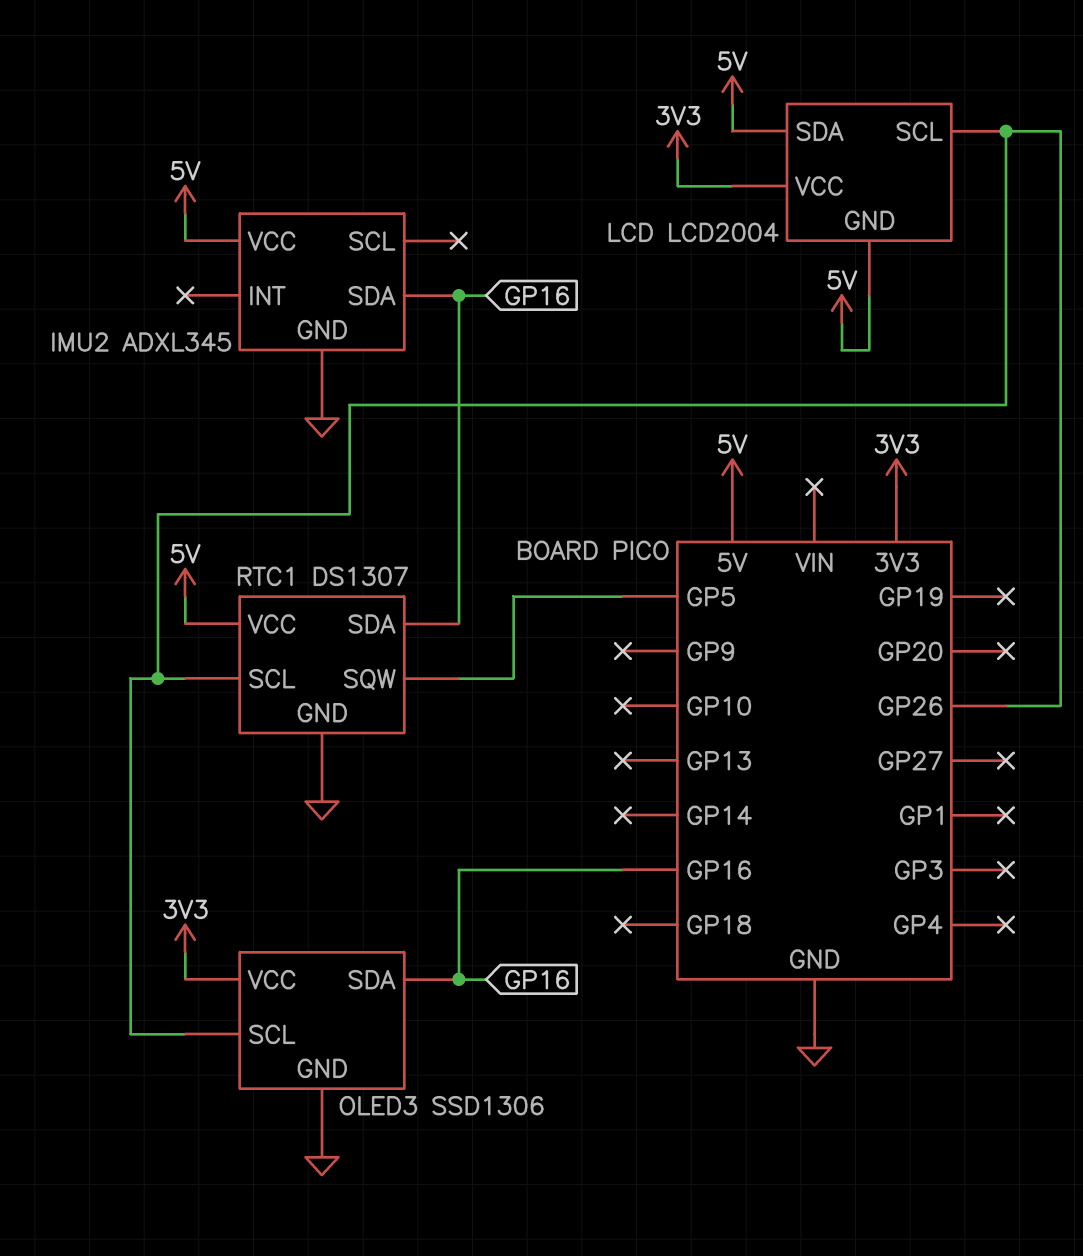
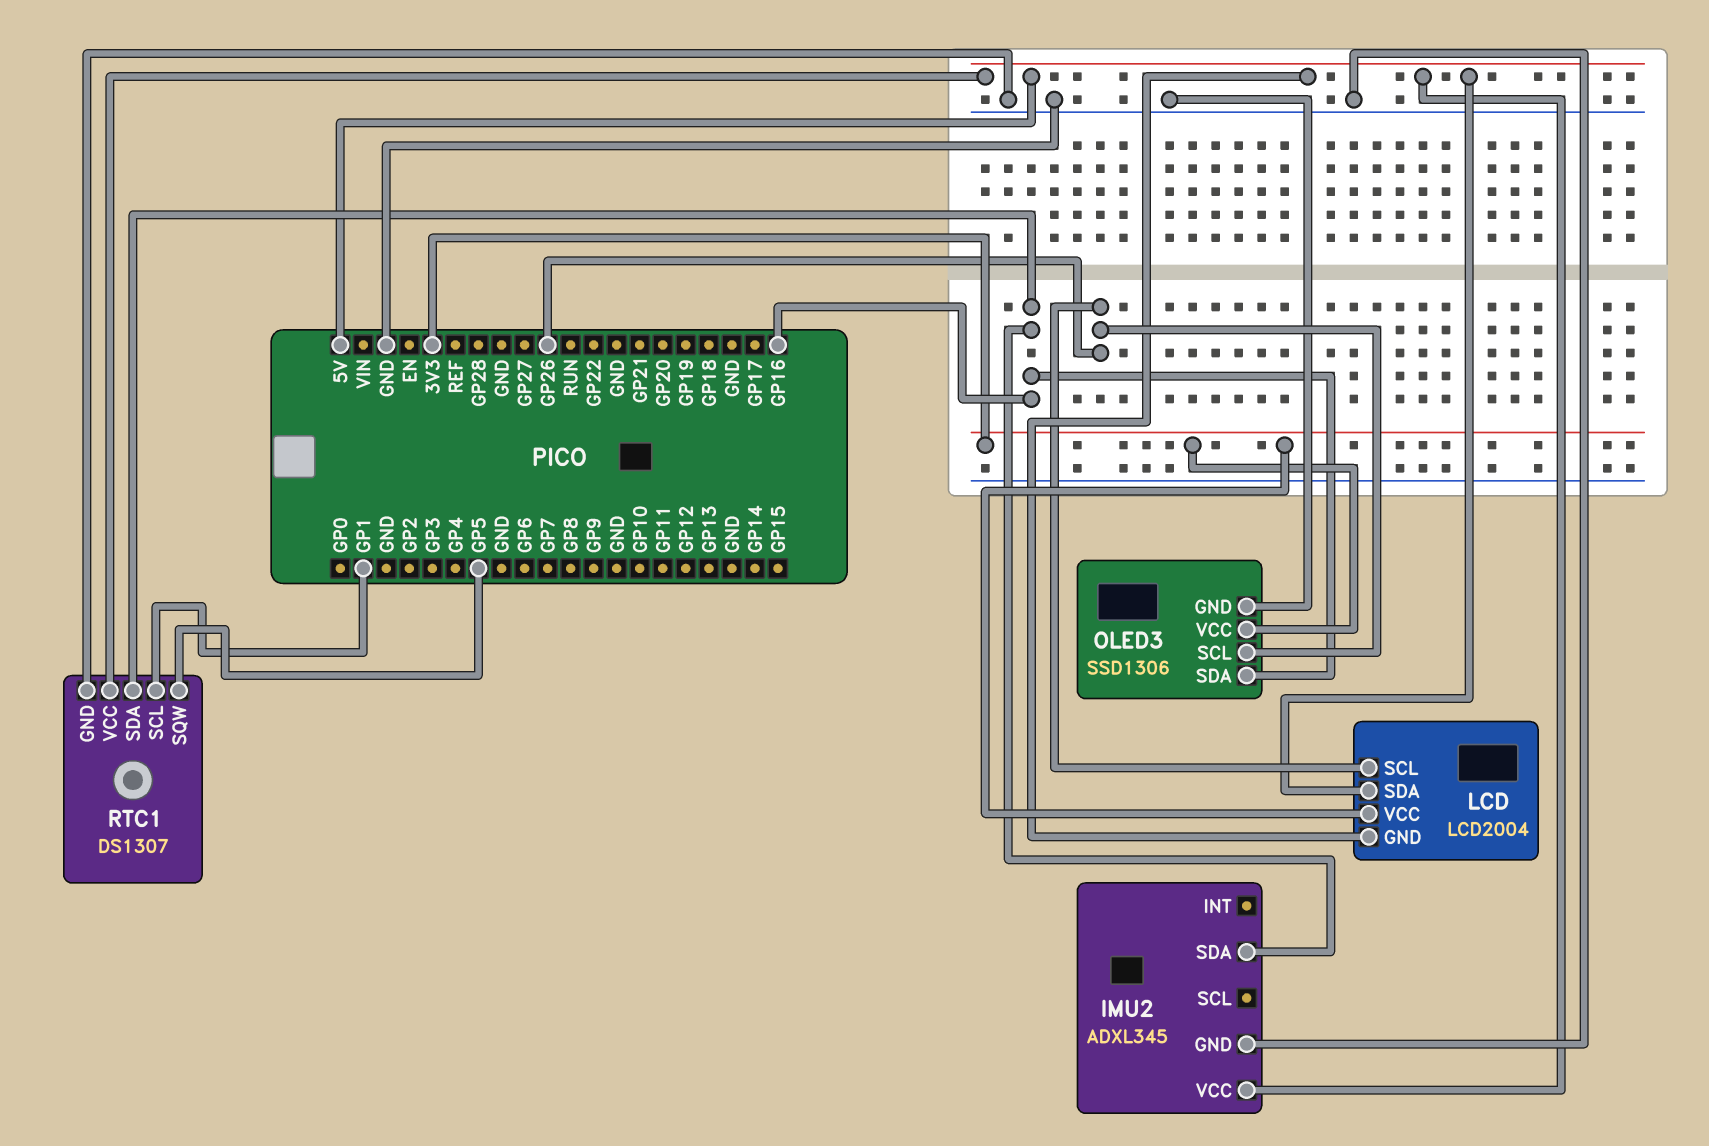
RTC1 pin SCL: GP26 -> GP1

